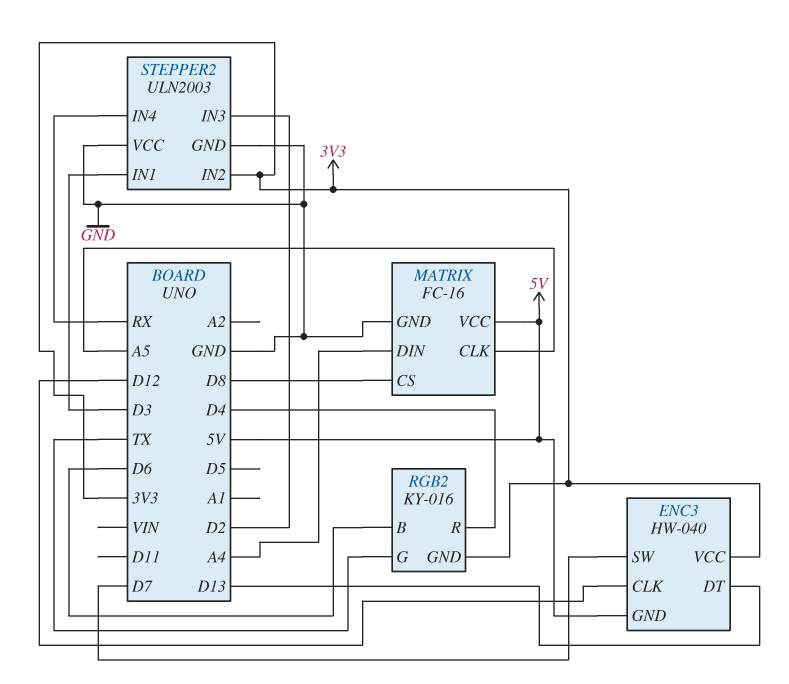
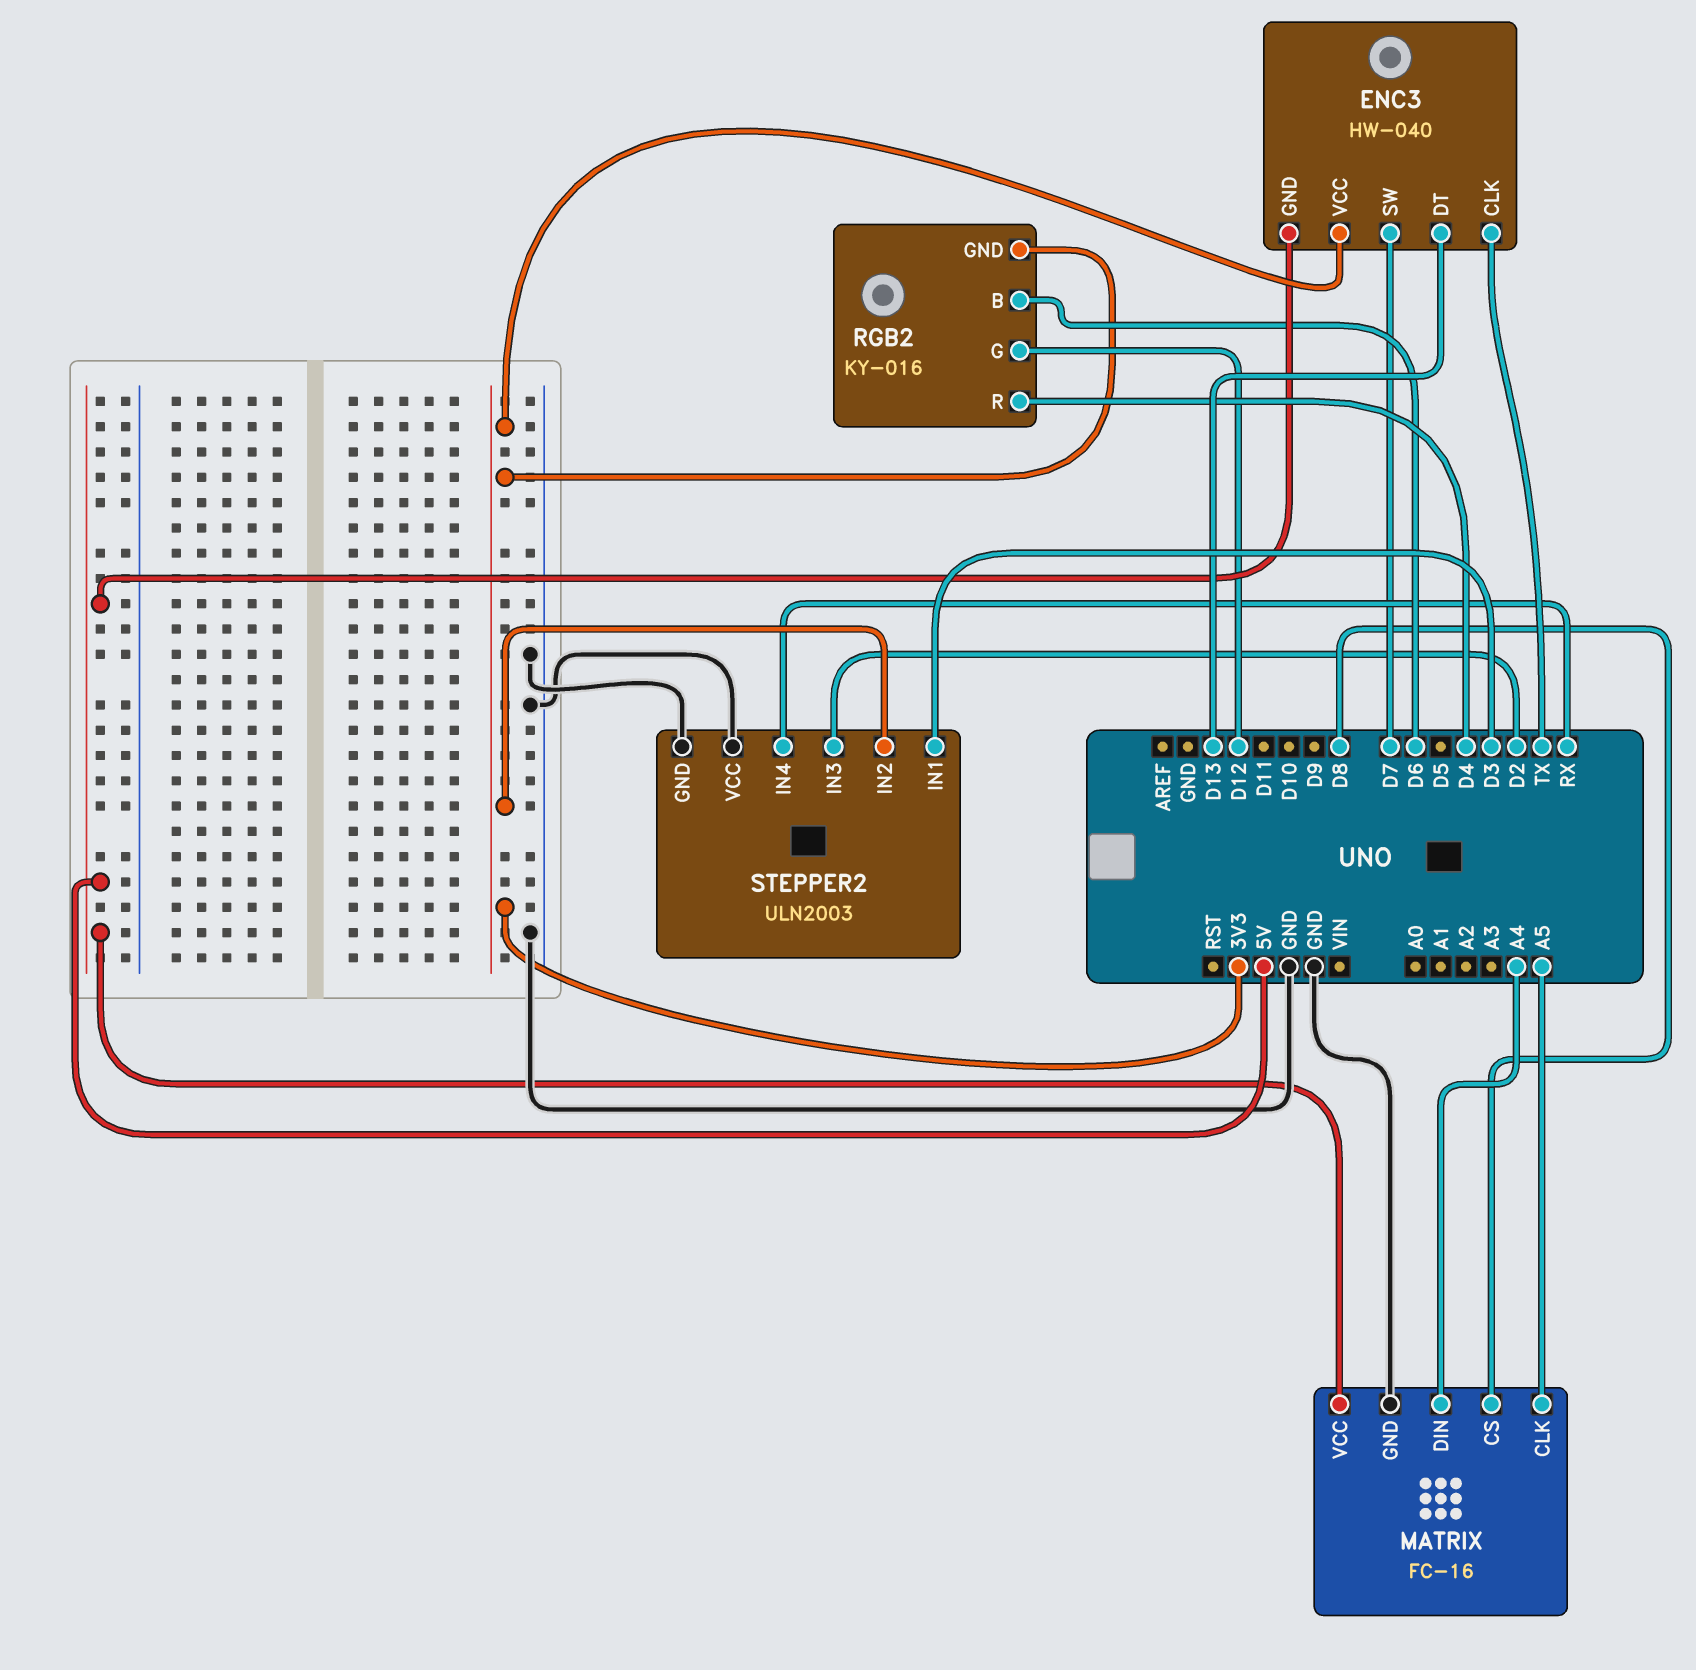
ENC3 pin CLK: D12 -> TX
RGB2 pin G: TX -> D12

